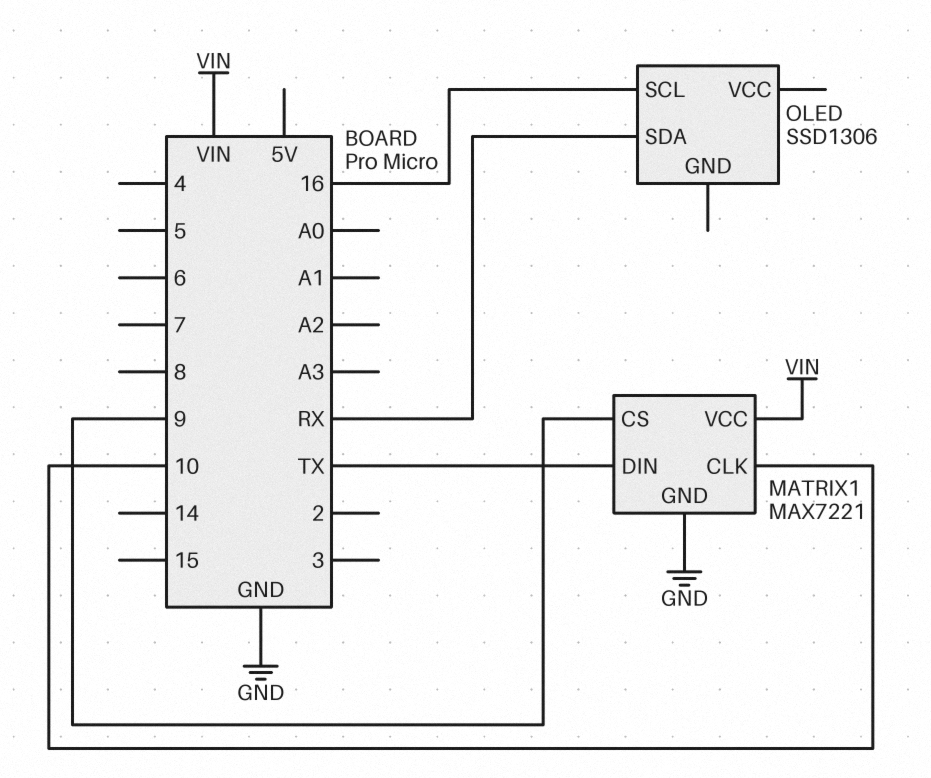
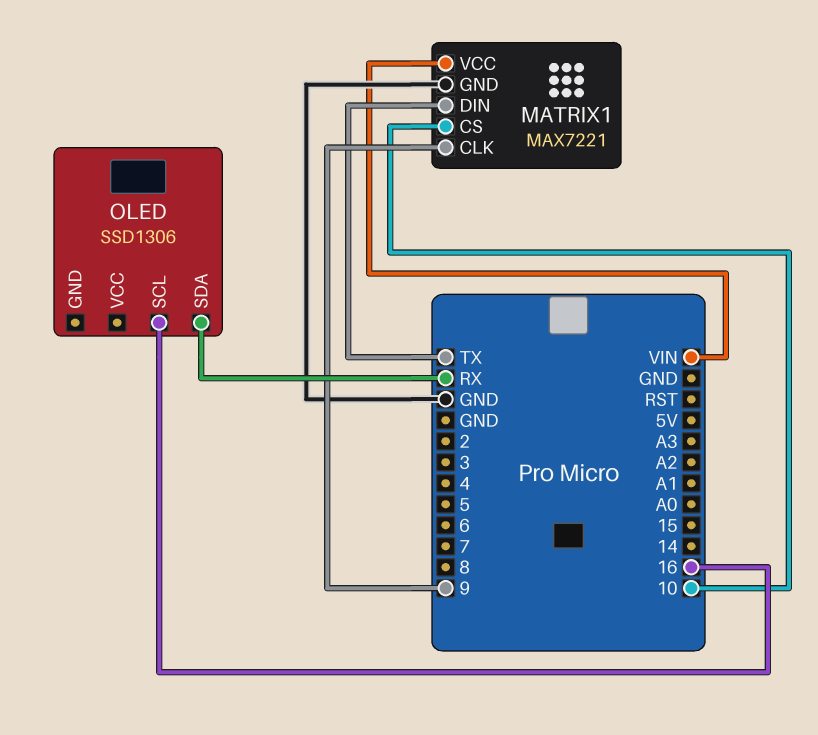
MATRIX1 pin CLK: 10 -> 9
MATRIX1 pin CS: 9 -> 10

